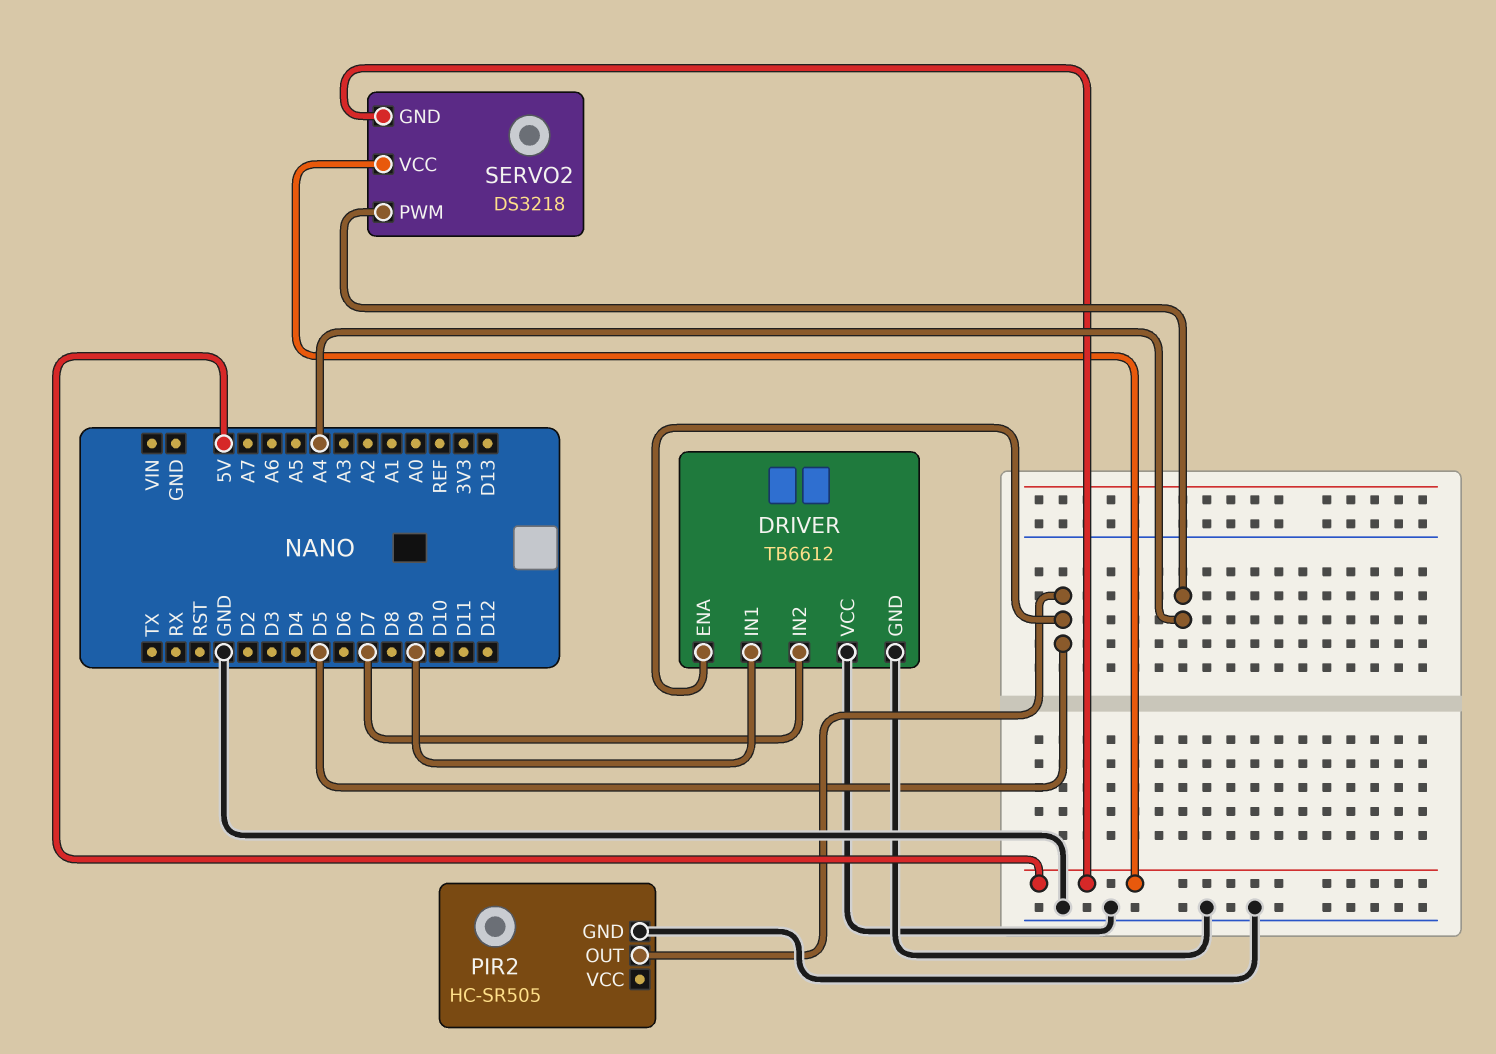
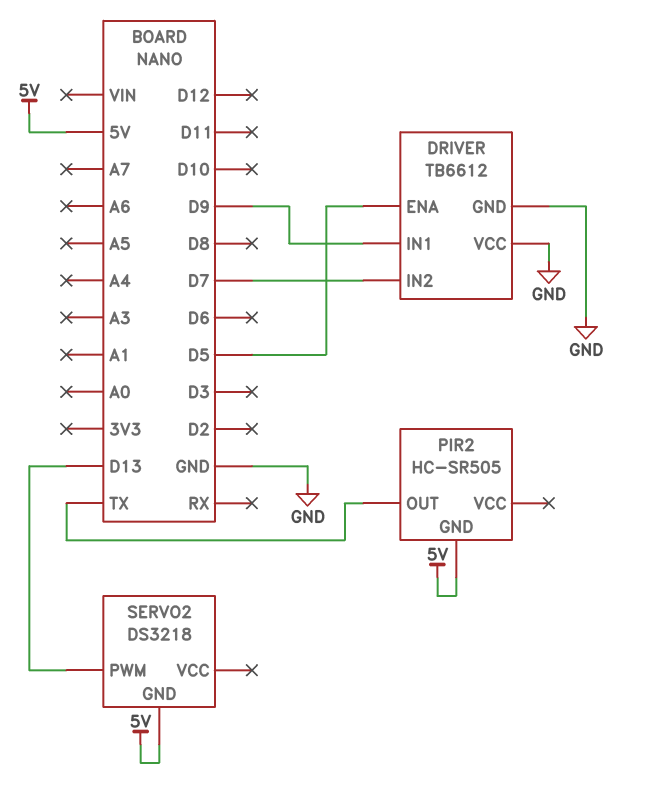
PIR2 pin GND: GND -> 5V
PIR2 pin OUT: D5 -> TX
SERVO2 pin PWM: A4 -> D13
SERVO2 pin VCC: 5V -> none

